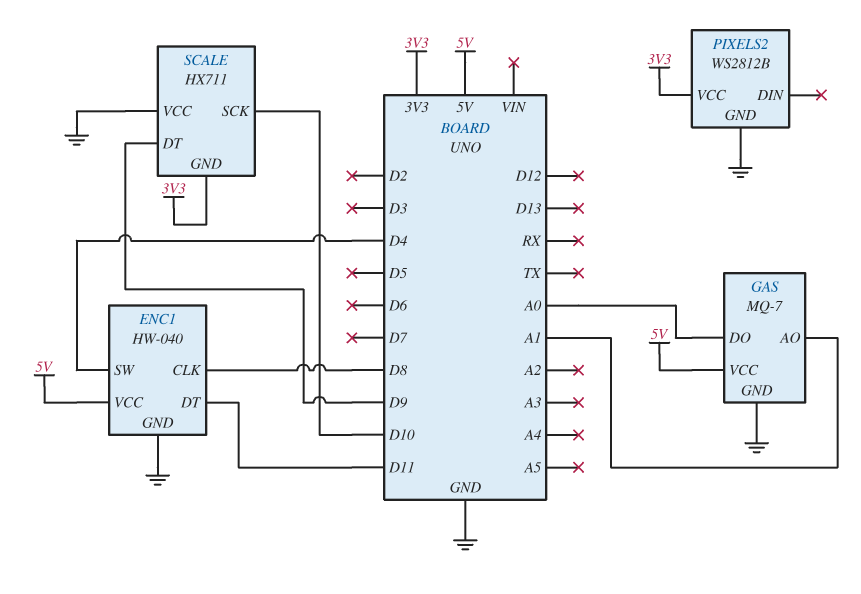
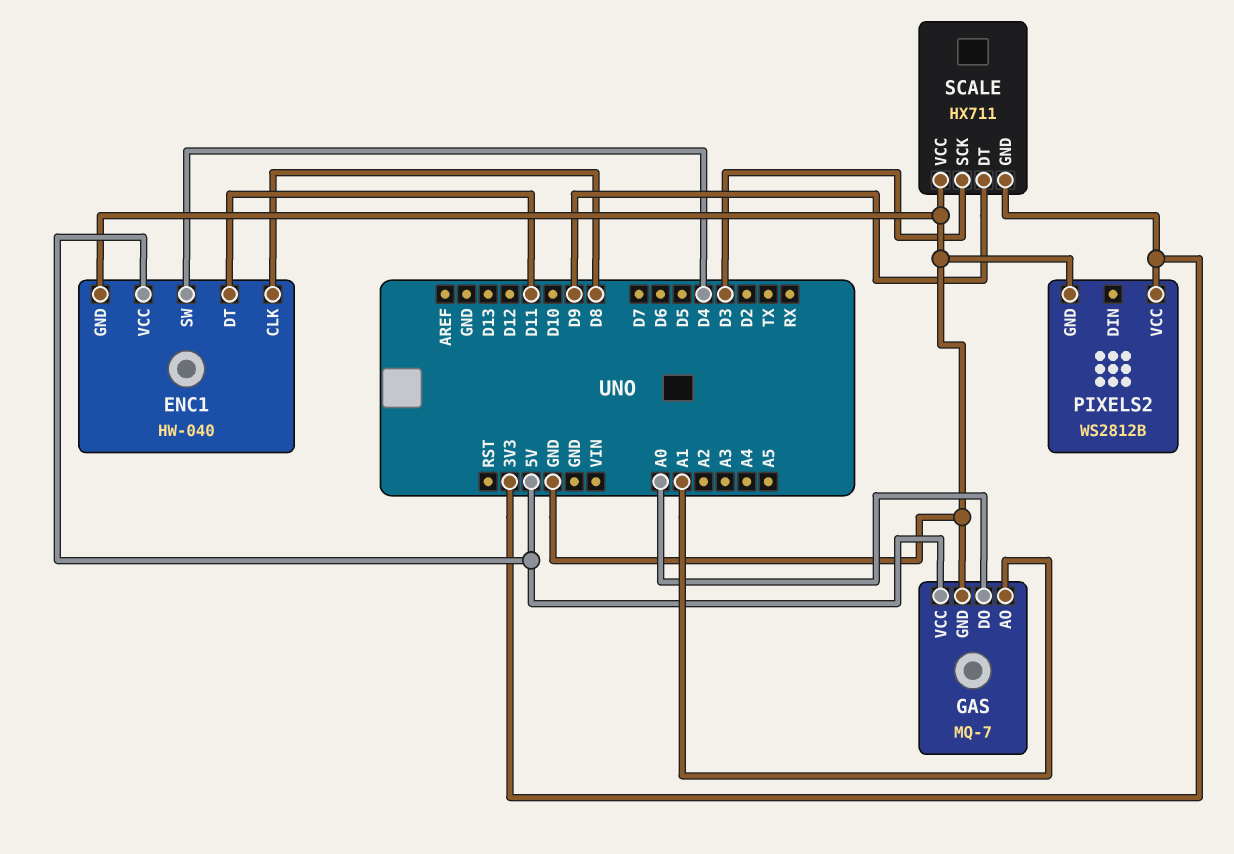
SCALE pin SCK: D10 -> D3

